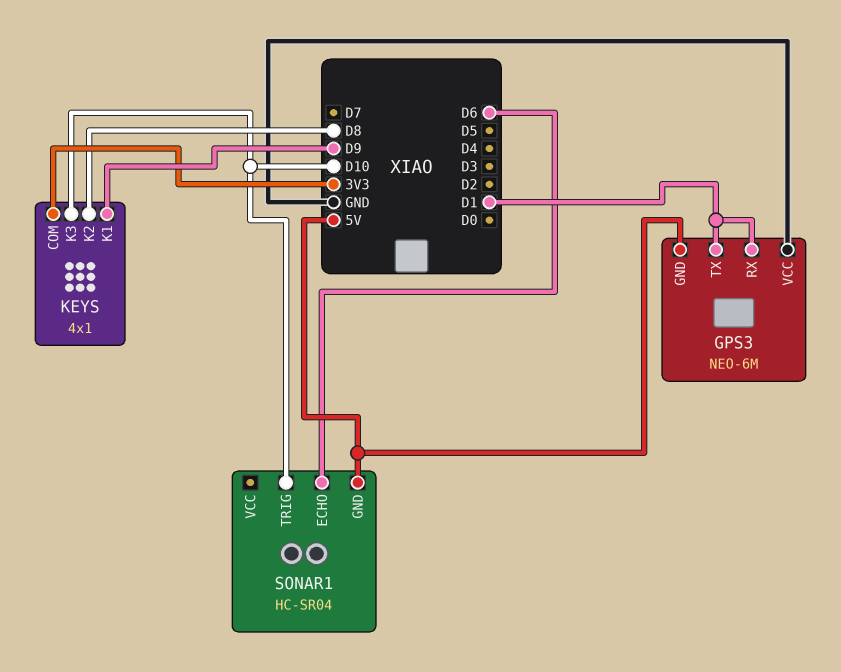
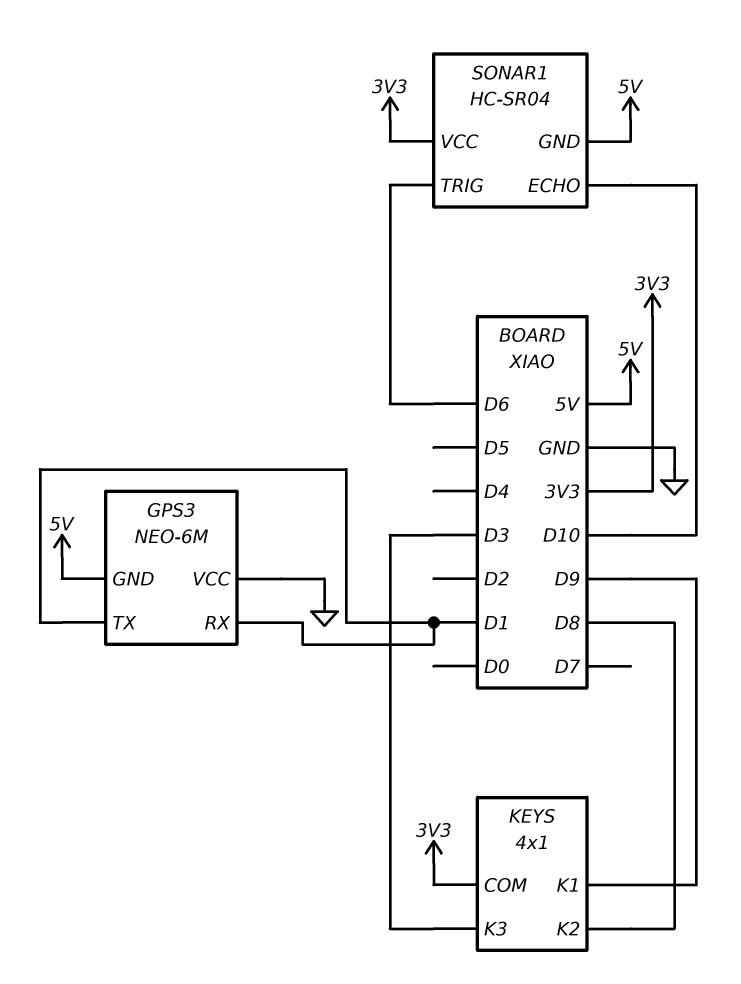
KEYS pin K3: D10 -> D3
SONAR1 pin ECHO: D6 -> D10
SONAR1 pin TRIG: D10 -> D6
SONAR1 pin VCC: none -> 3V3

